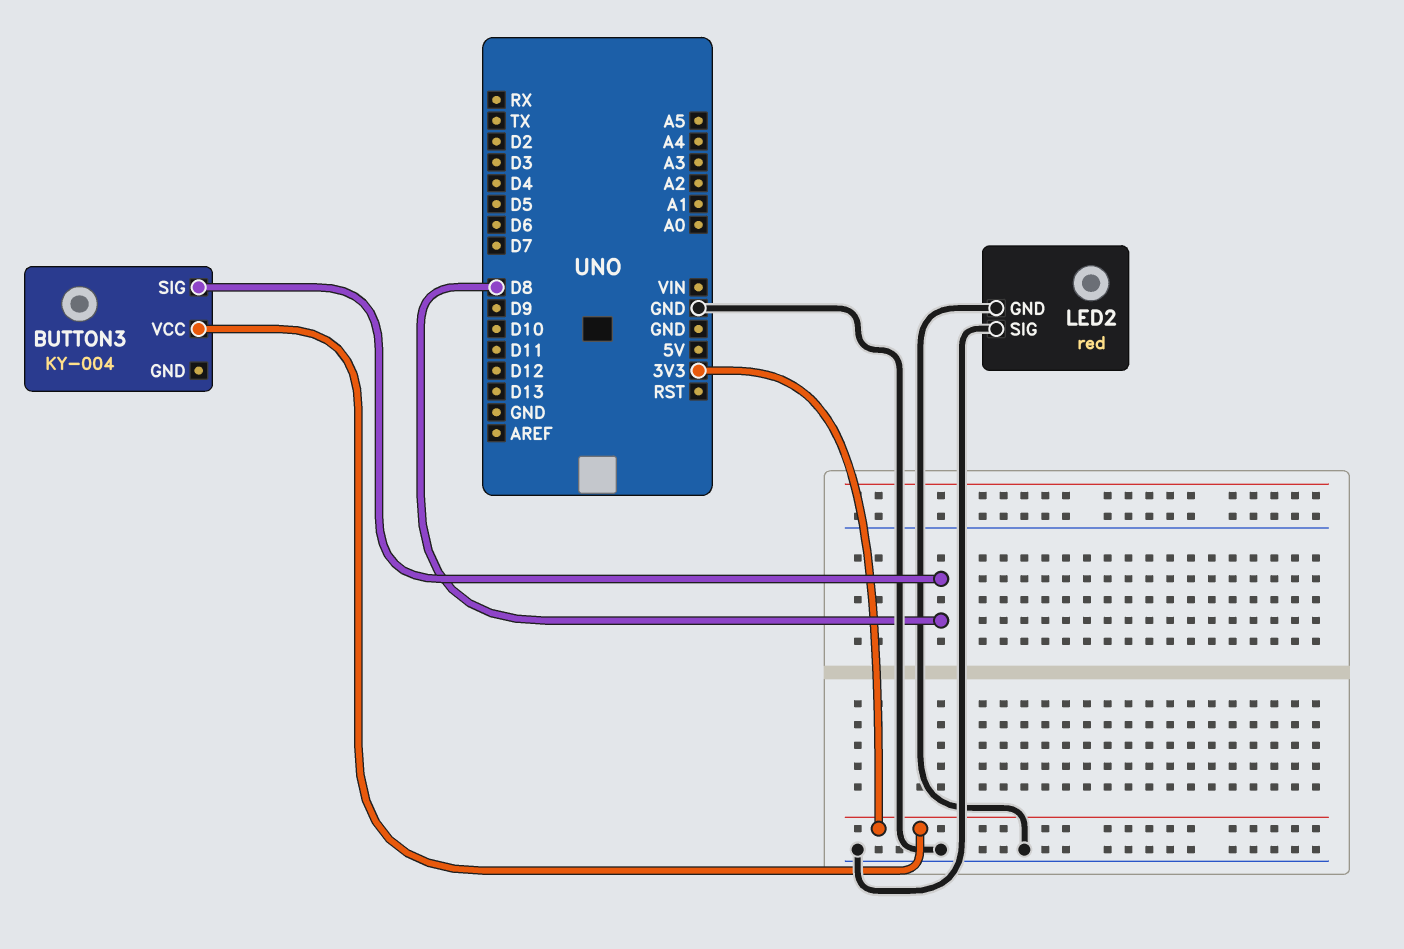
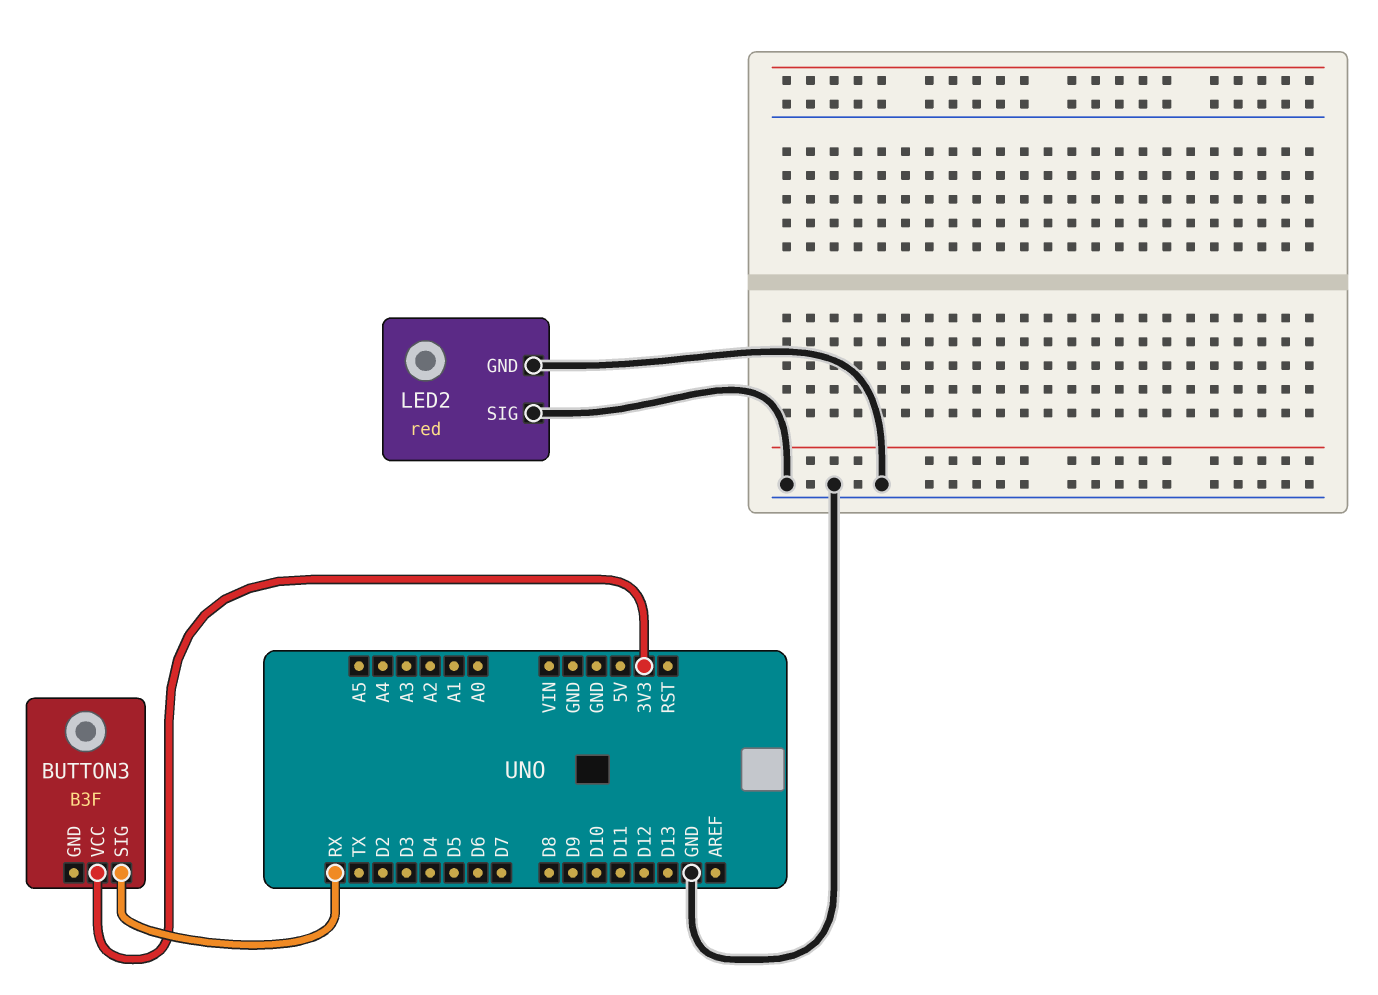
BUTTON3: KY-004 -> B3F
BUTTON3 pin SIG: D8 -> RX

